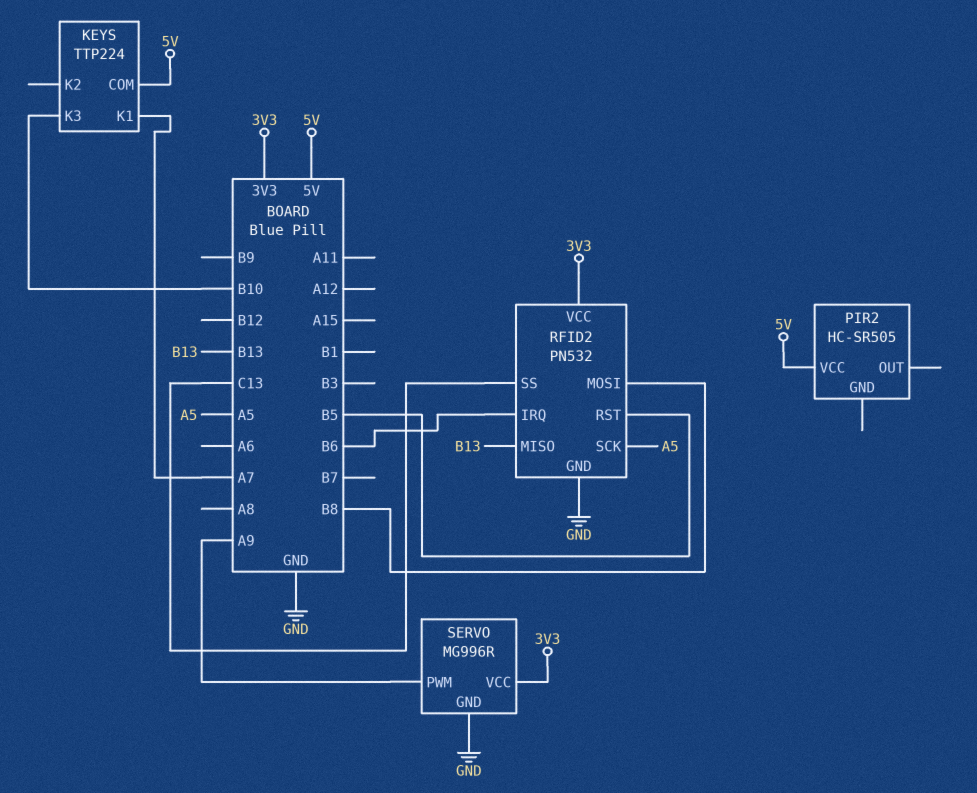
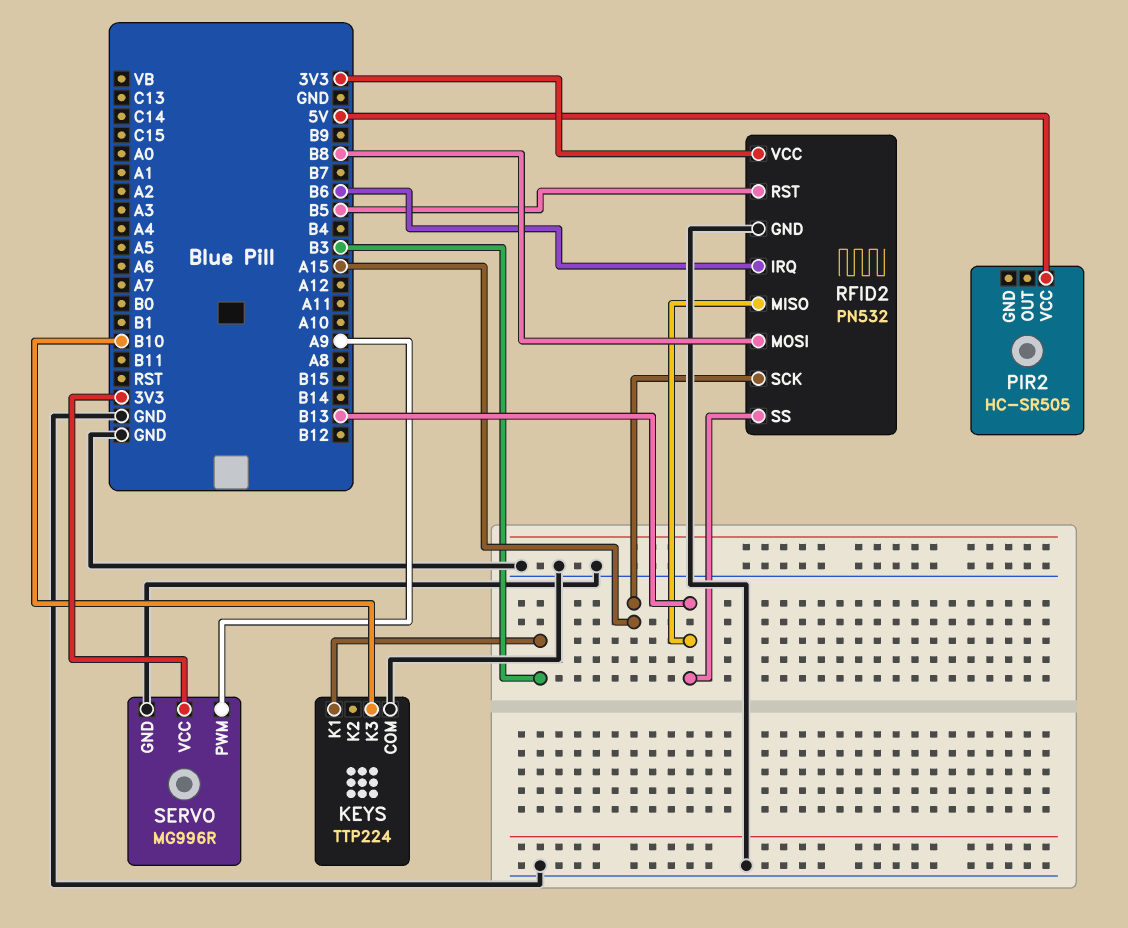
KEYS pin COM: 5V -> GND
KEYS pin K1: A7 -> B3
RFID2 pin SCK: A5 -> A15
RFID2 pin SS: C13 -> B13

